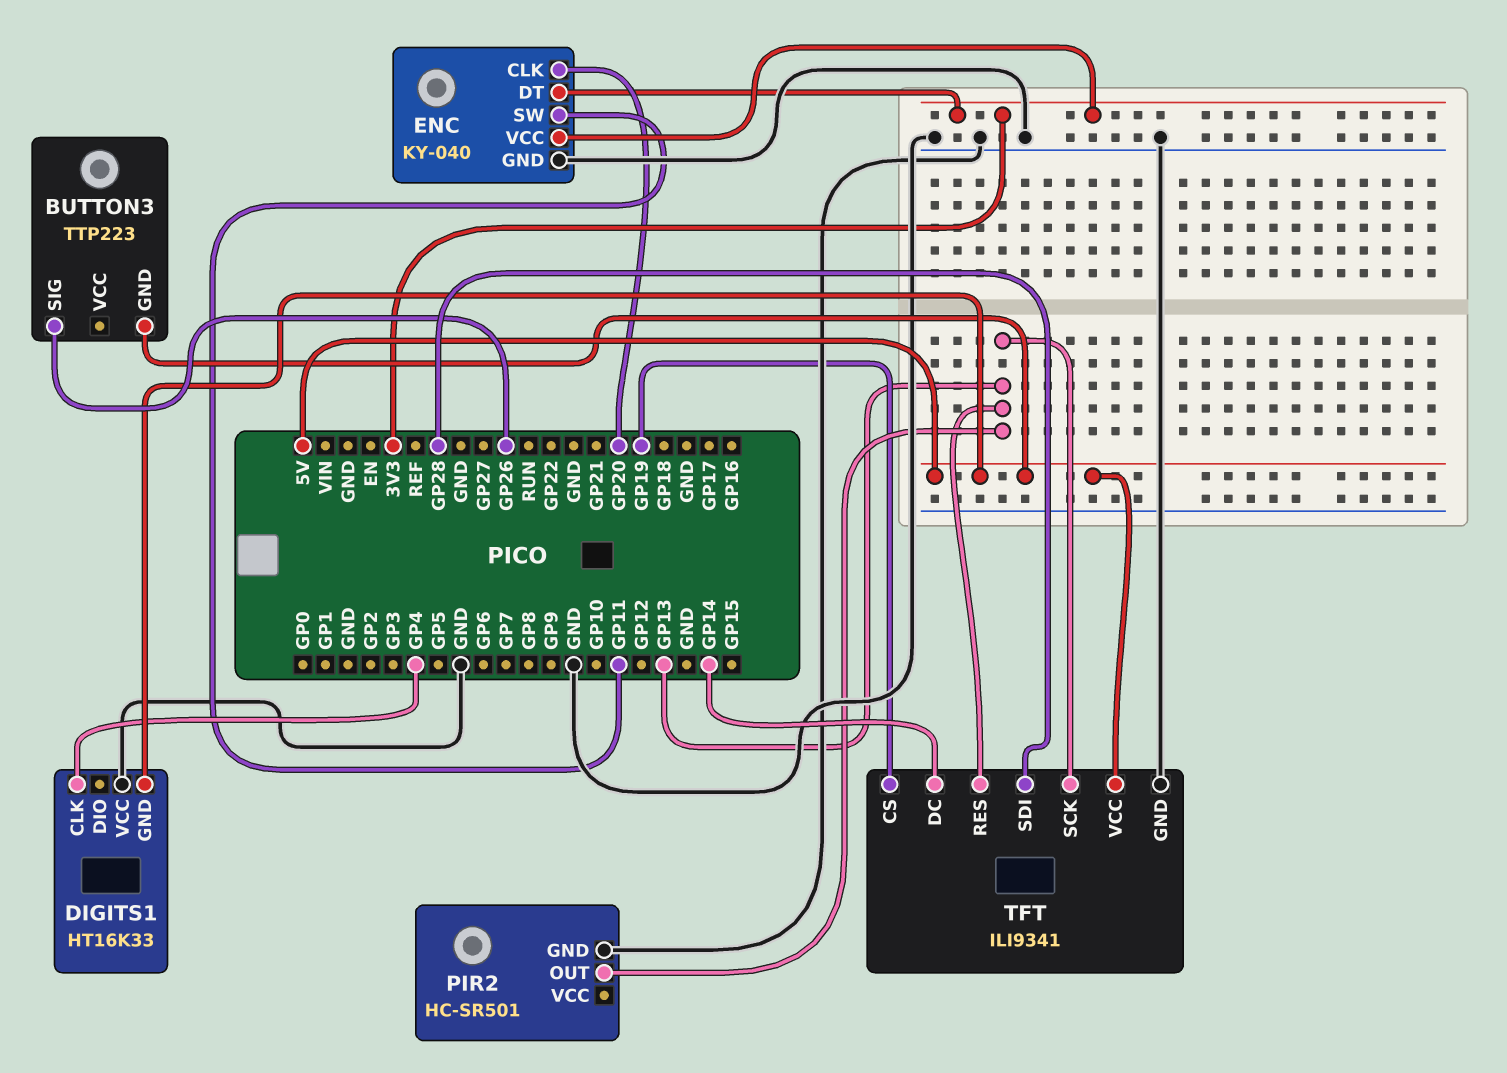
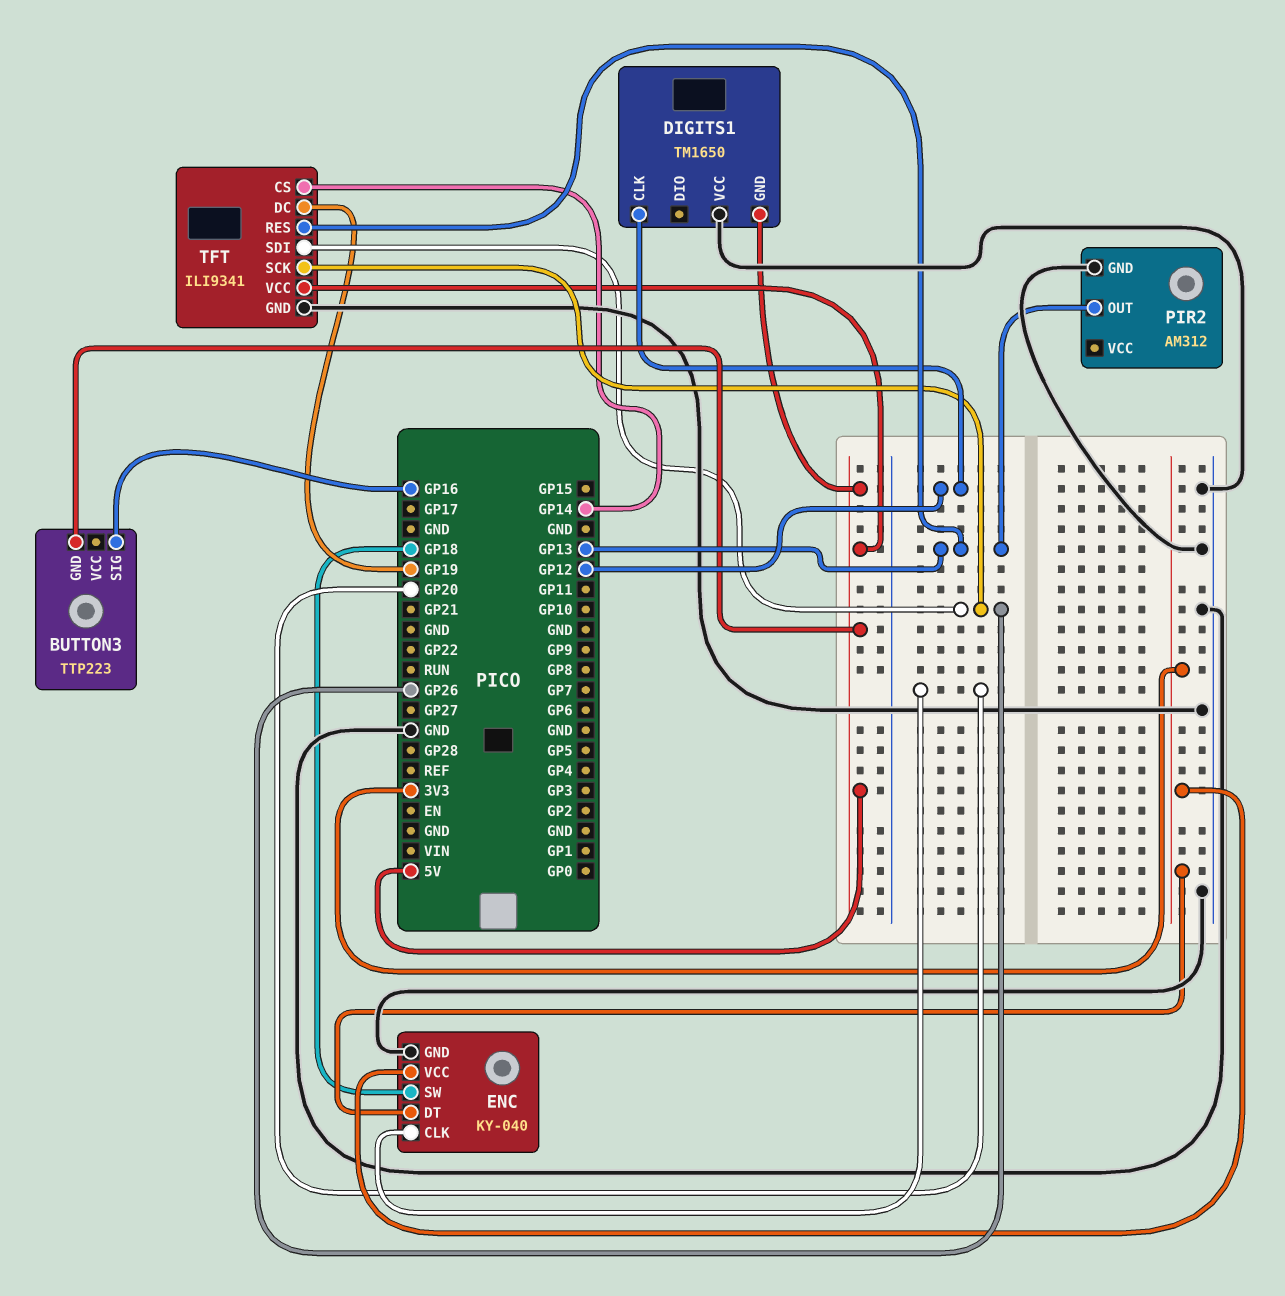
BUTTON3 pin SIG: GP26 -> GP16
DIGITS1: HT16K33 -> TM1650
DIGITS1 pin CLK: GP4 -> GP12
ENC pin SW: GP11 -> GP18
PIR2: HC-SR501 -> AM312
TFT pin CS: GP19 -> GP14
TFT pin DC: GP14 -> GP19
TFT pin SCK: GP13 -> GP26
TFT pin SDI: GP28 -> GP26

